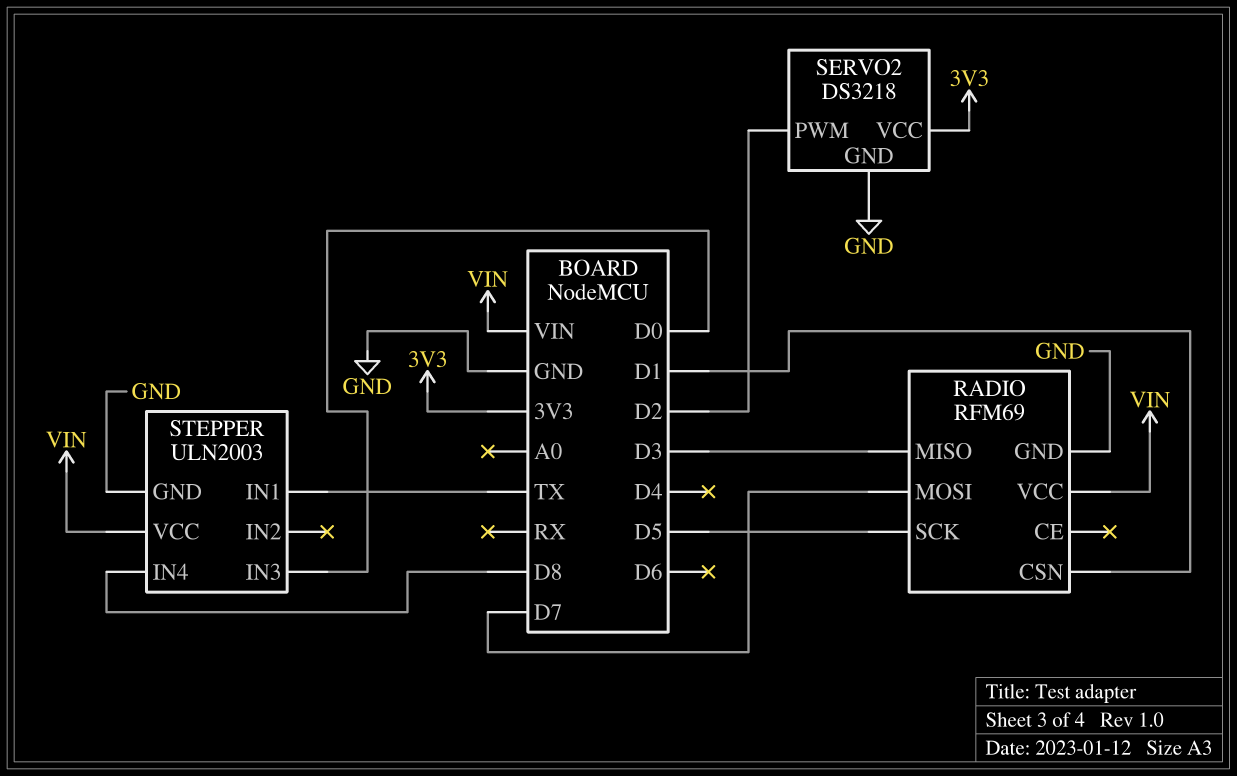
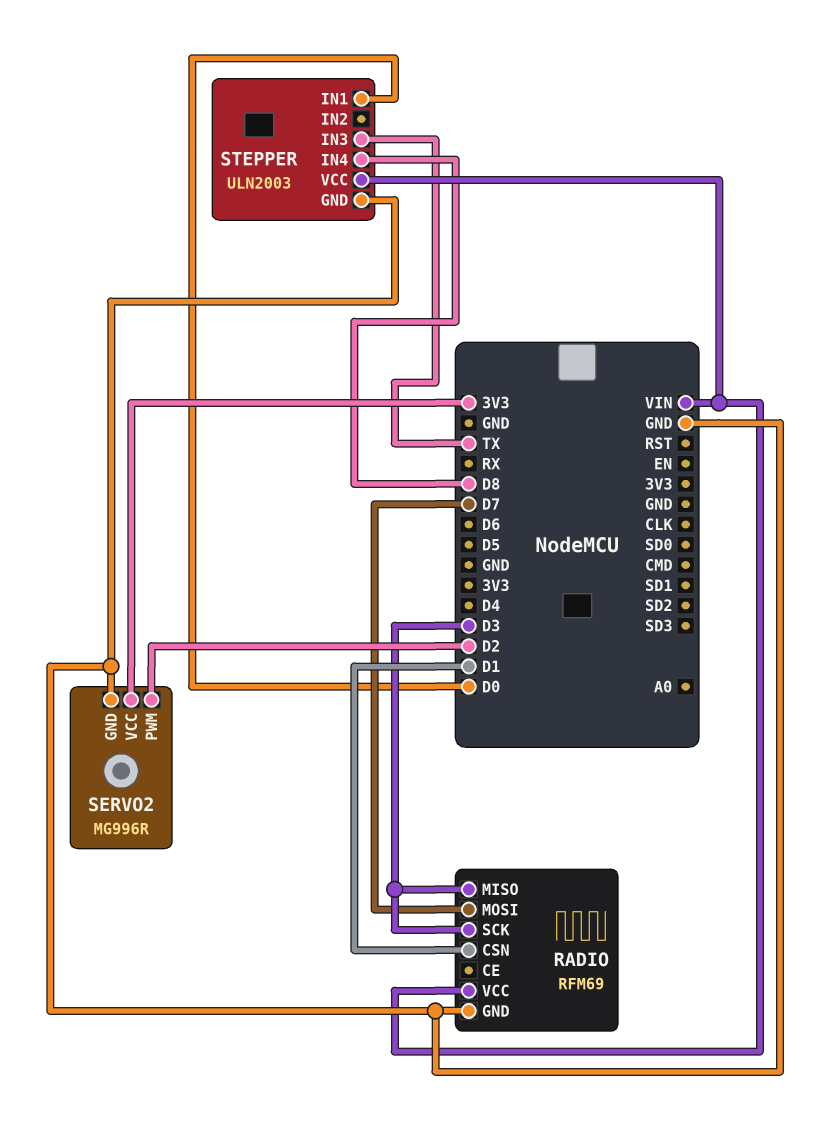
RADIO pin SCK: D5 -> D3
SERVO2: DS3218 -> MG996R
STEPPER pin IN1: TX -> D0
STEPPER pin IN3: D0 -> TX

